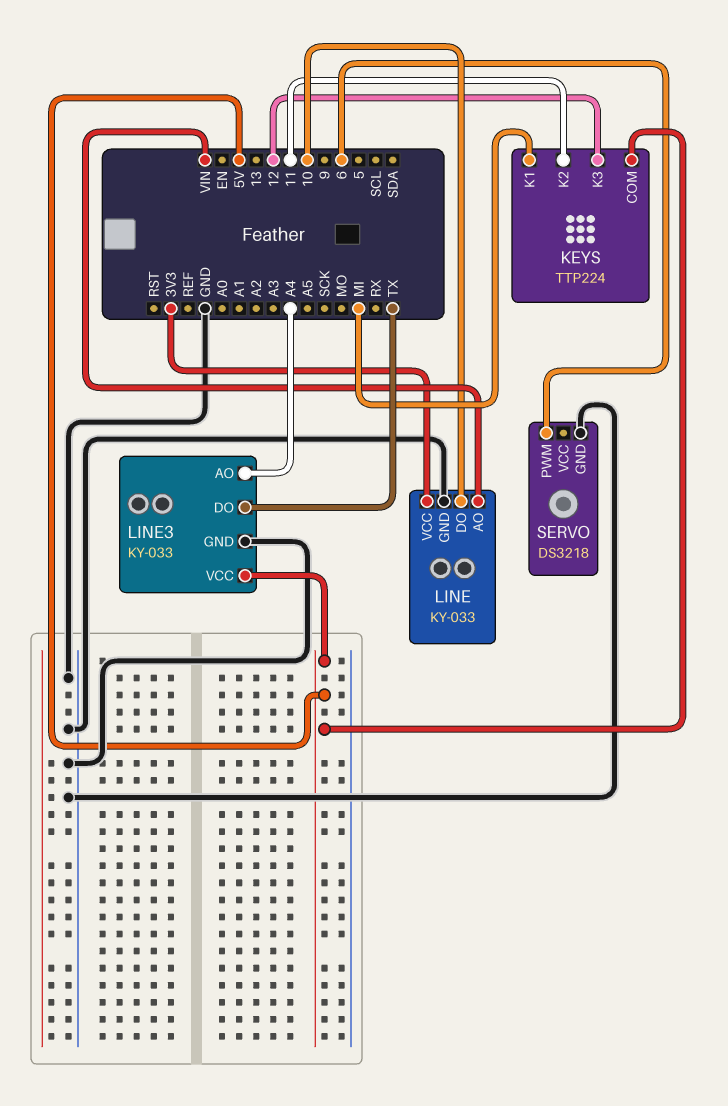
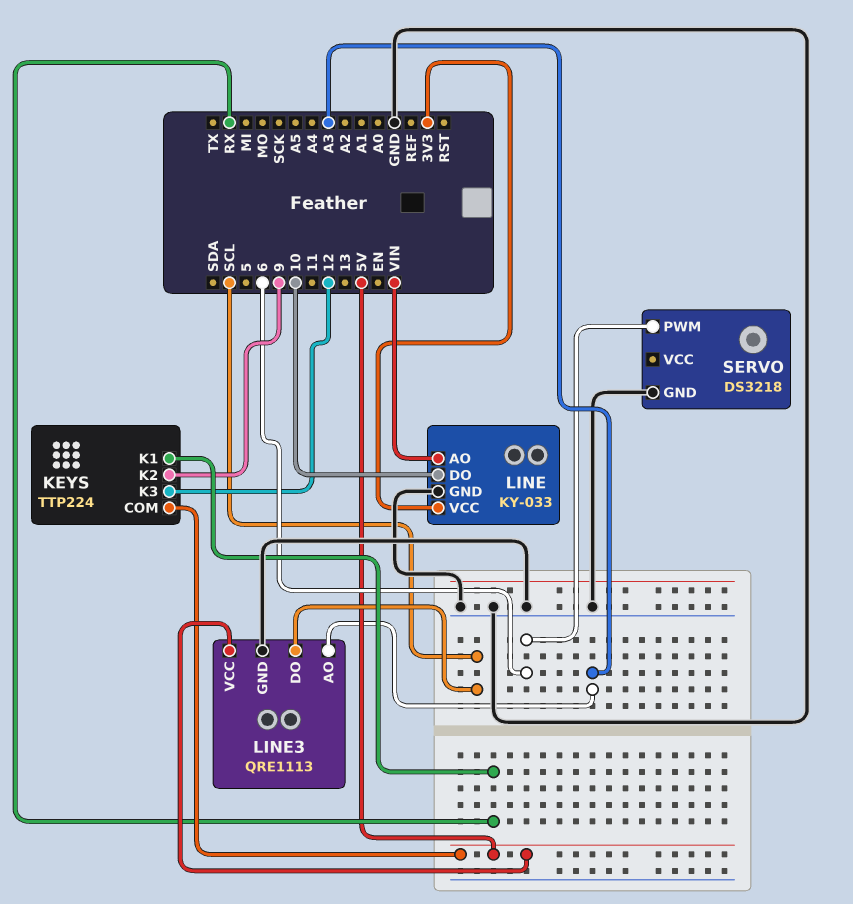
KEYS pin K1: MI -> RX
KEYS pin K2: 11 -> 9
LINE3: KY-033 -> QRE1113
LINE3 pin AO: A4 -> A3
LINE3 pin DO: TX -> SCL

